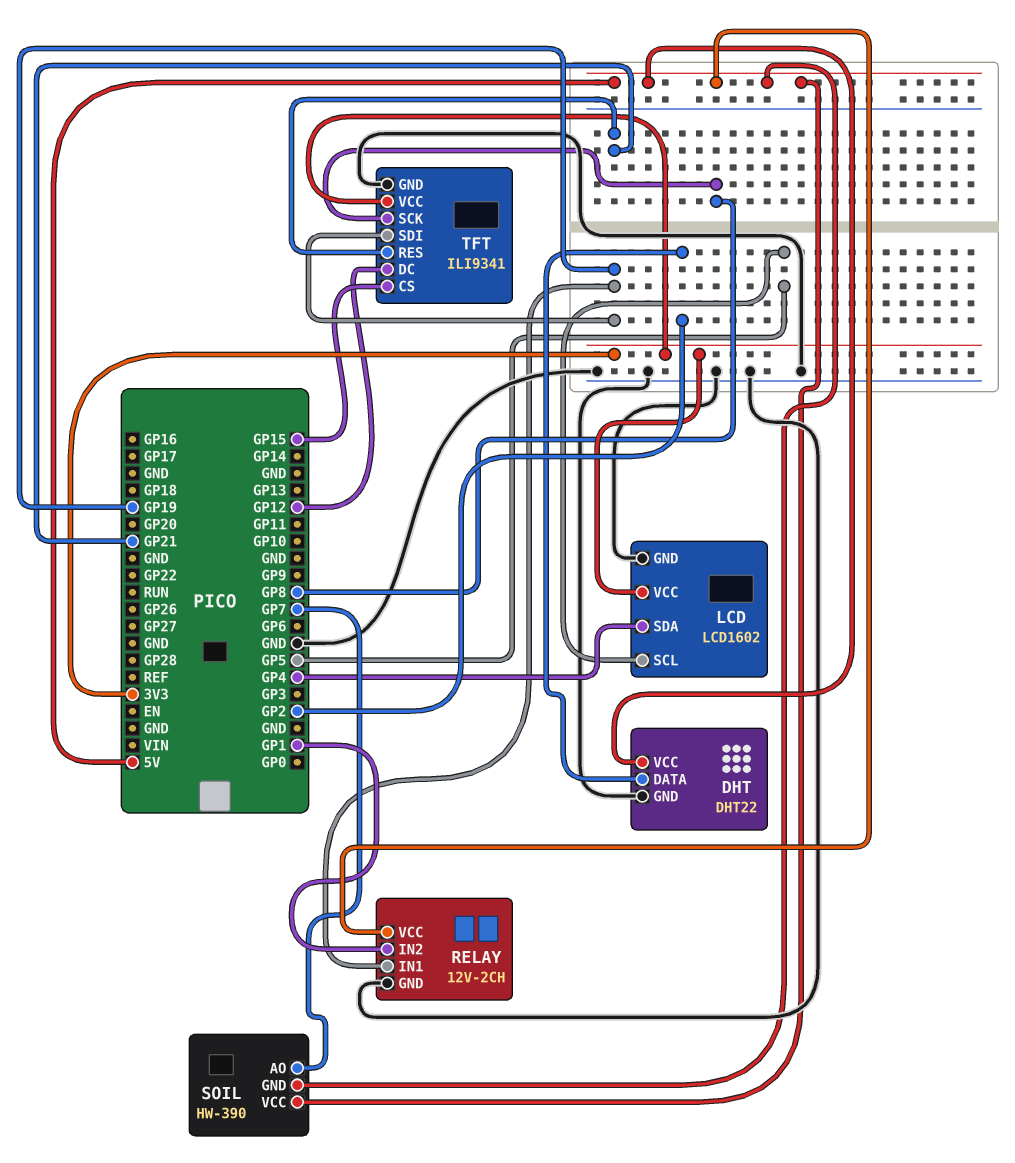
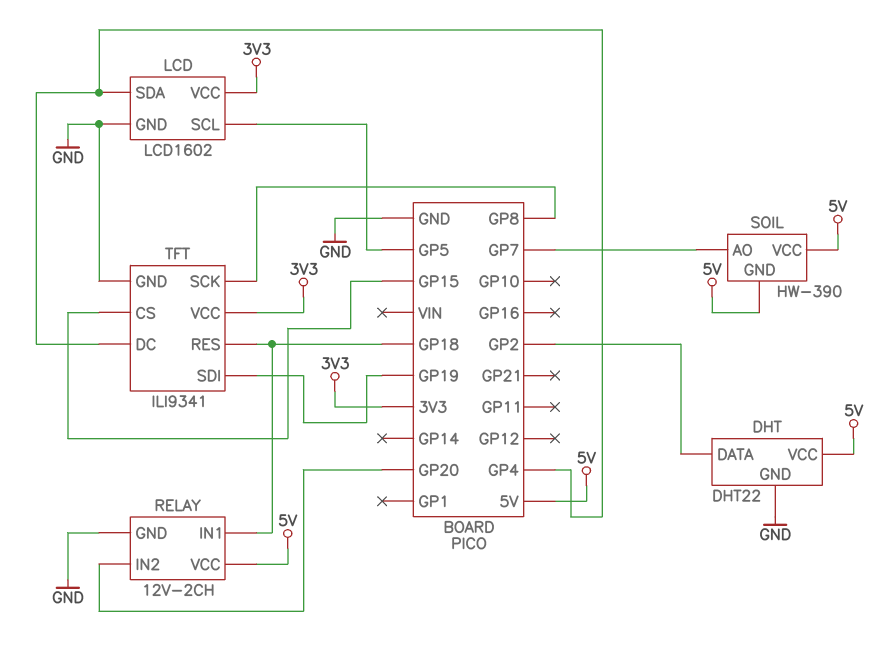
RELAY pin IN1: GP19 -> GP18
RELAY pin IN2: GP1 -> GP20
TFT pin DC: GP12 -> GP4
TFT pin RES: GP21 -> GP18

